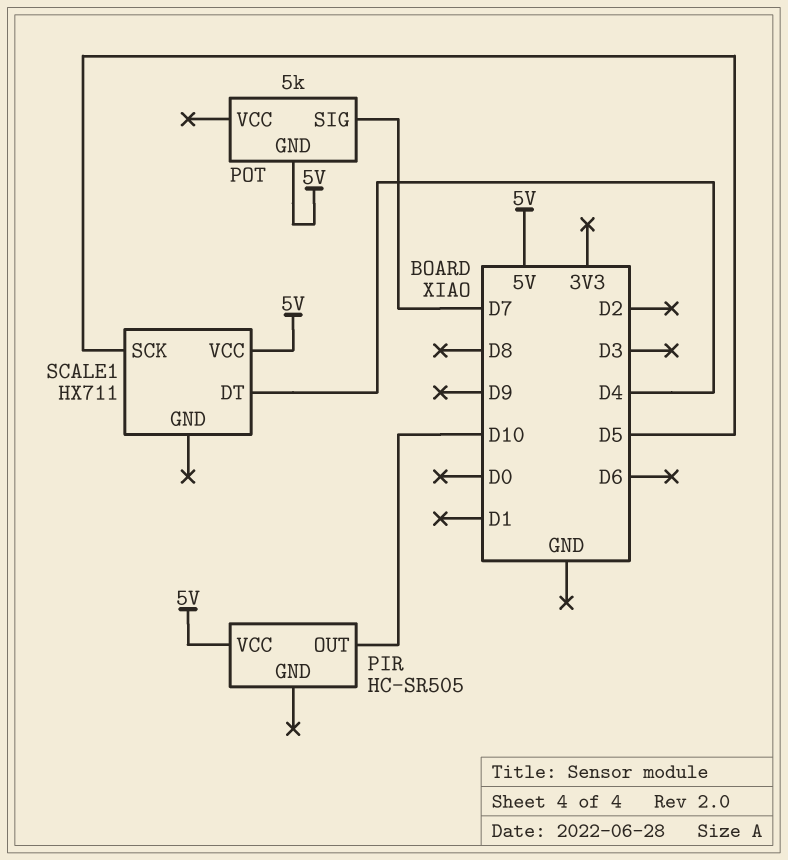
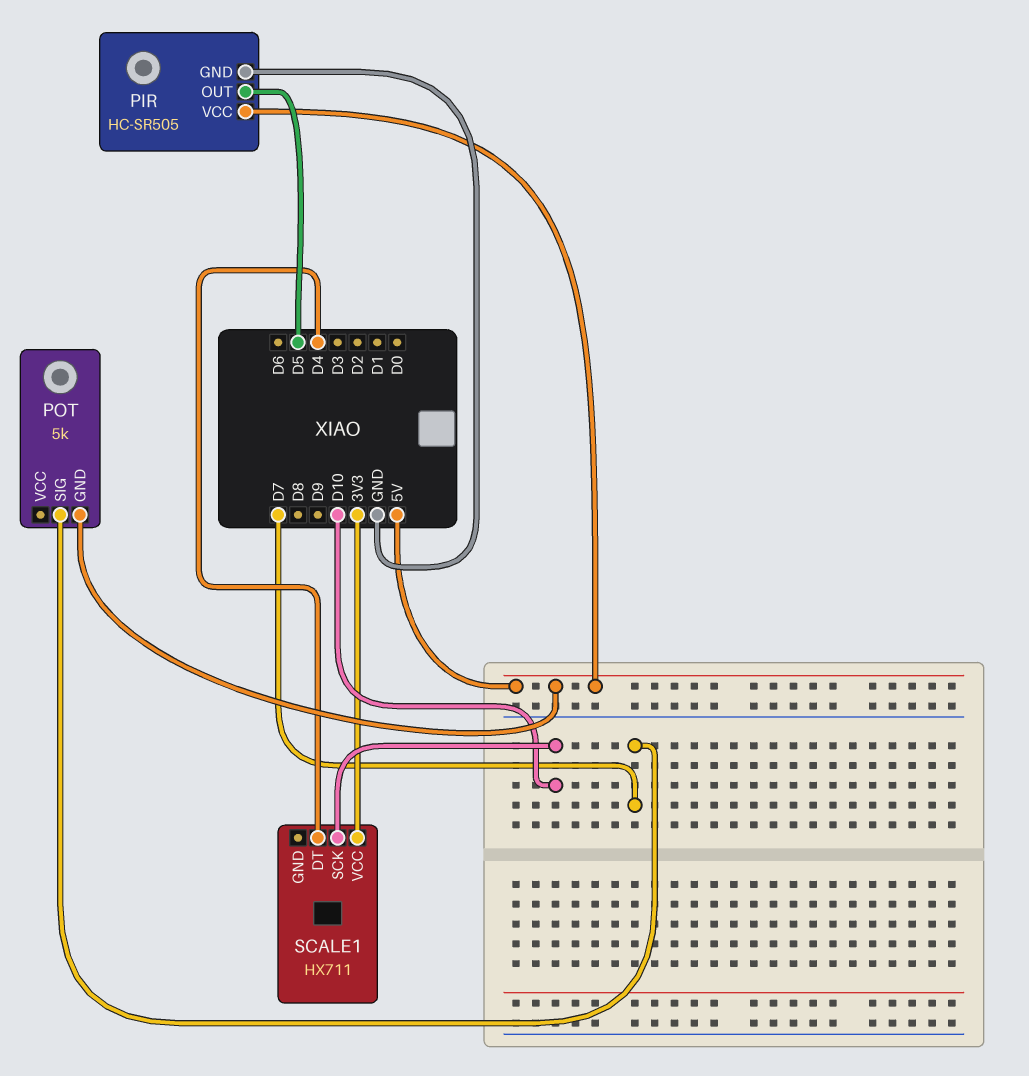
PIR pin GND: none -> GND
PIR pin OUT: D10 -> D5
SCALE1 pin SCK: D5 -> D10
SCALE1 pin VCC: 5V -> 3V3

